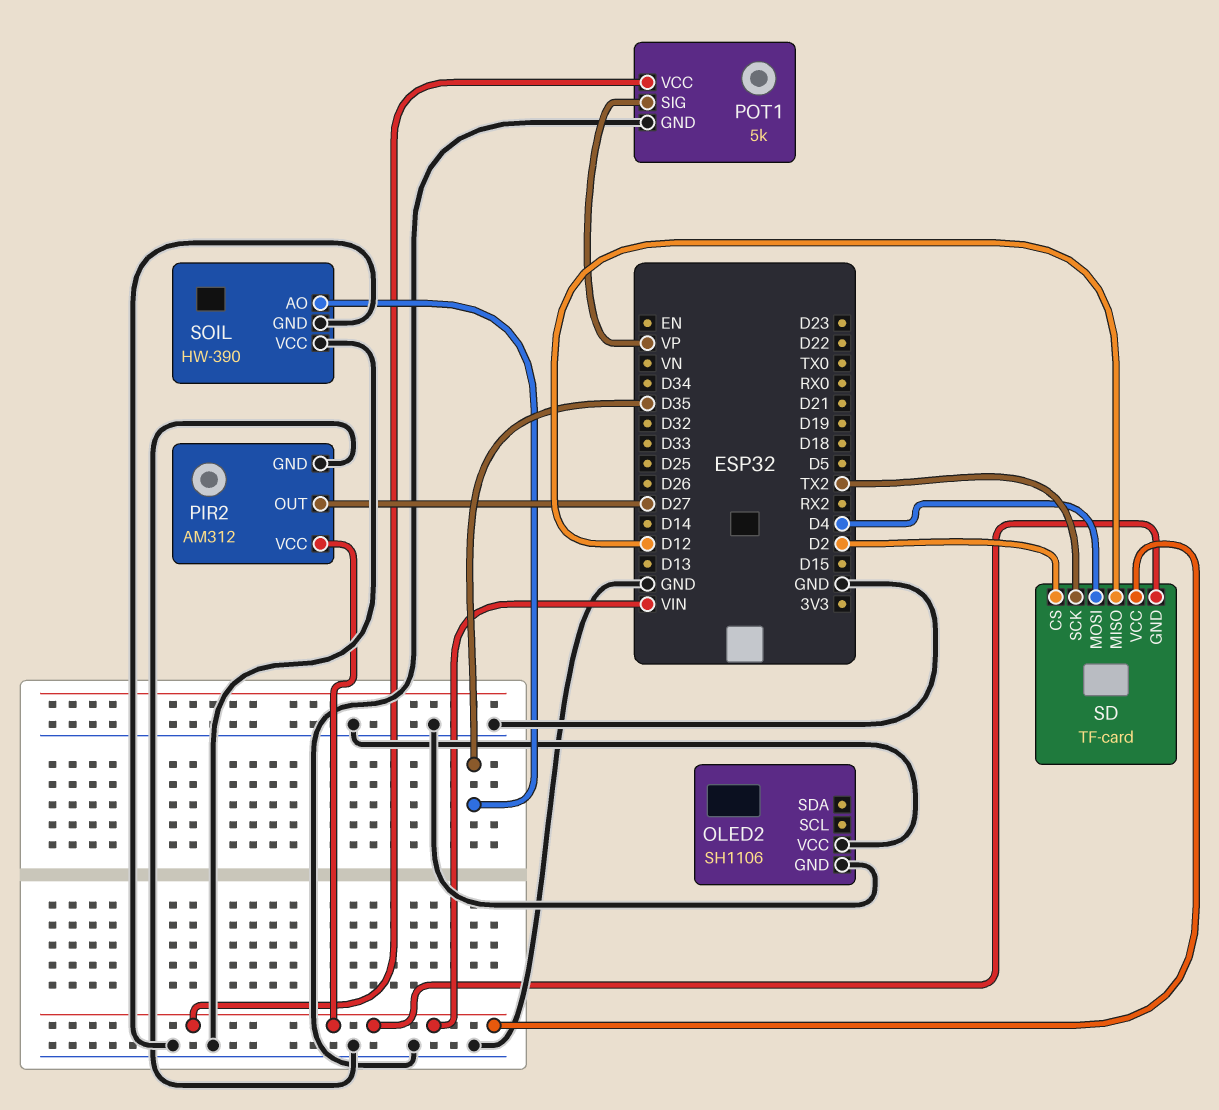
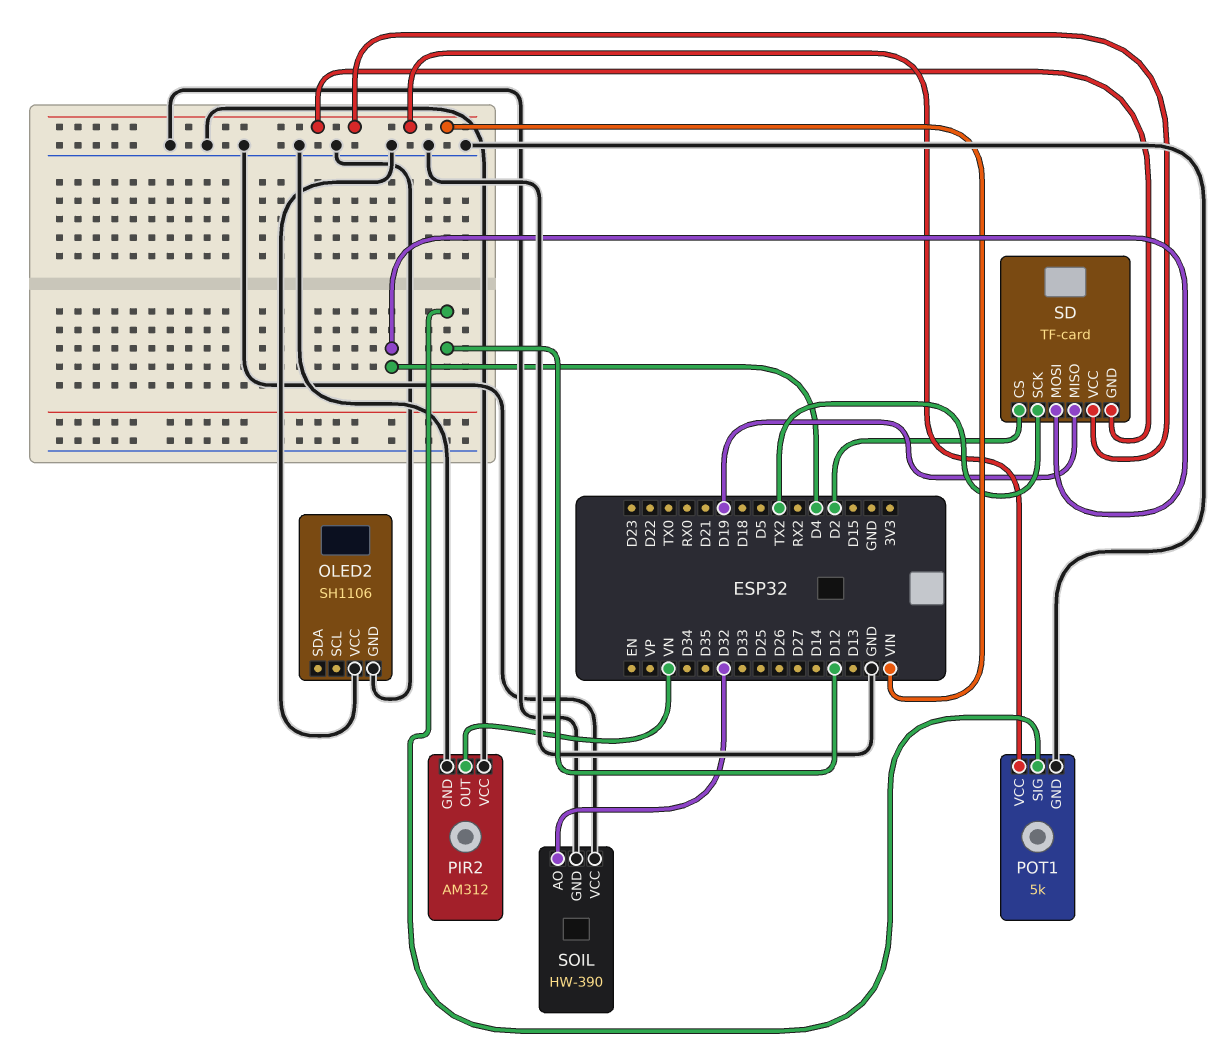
PIR2 pin OUT: D27 -> VN
PIR2 pin VCC: VIN -> GND
POT1 pin SIG: VP -> D12
SD pin MISO: D12 -> D19
SOIL pin AO: D35 -> D32

